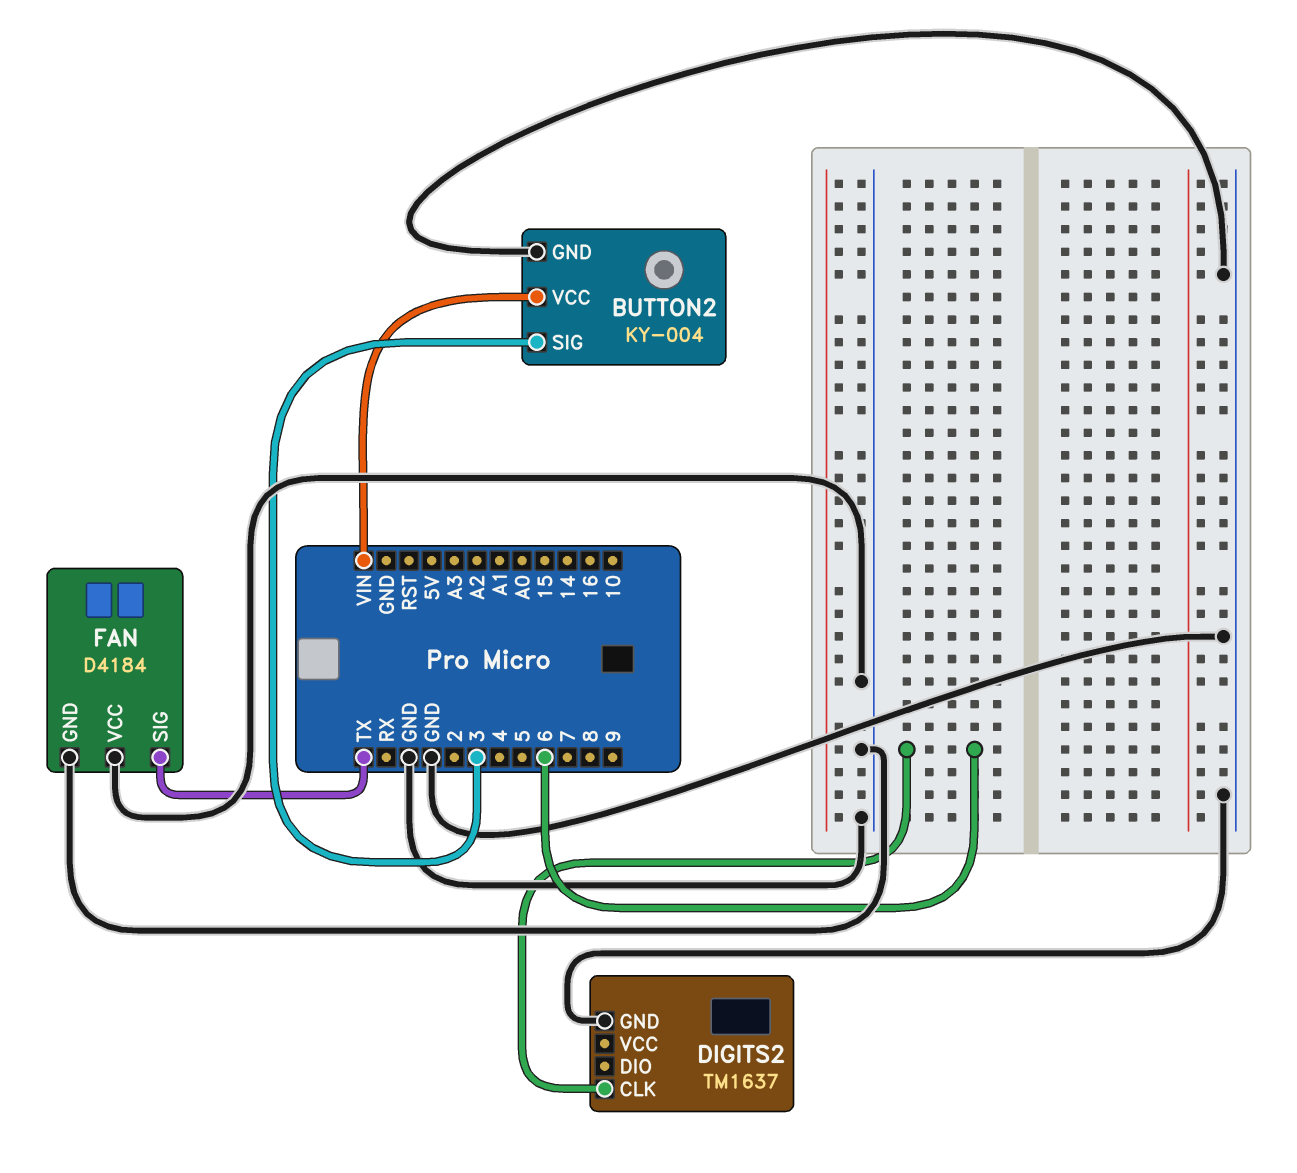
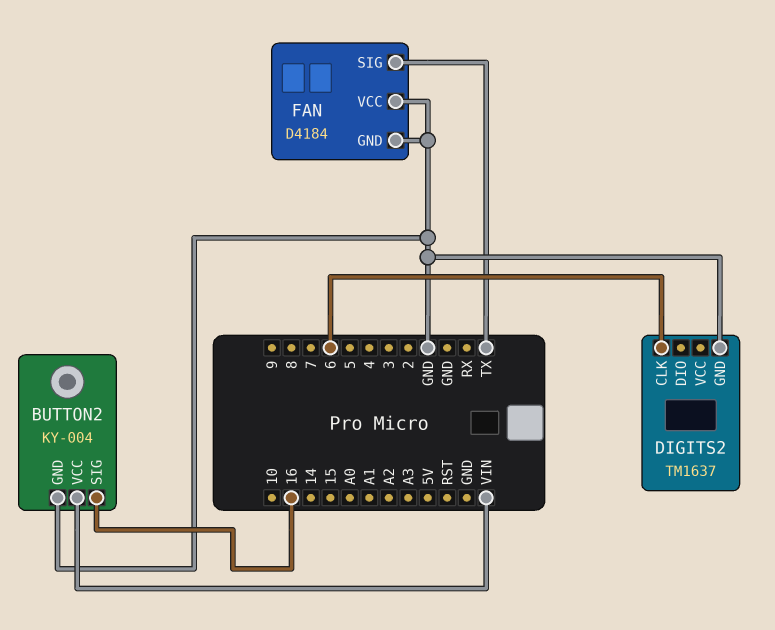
BUTTON2 pin SIG: 3 -> 16

